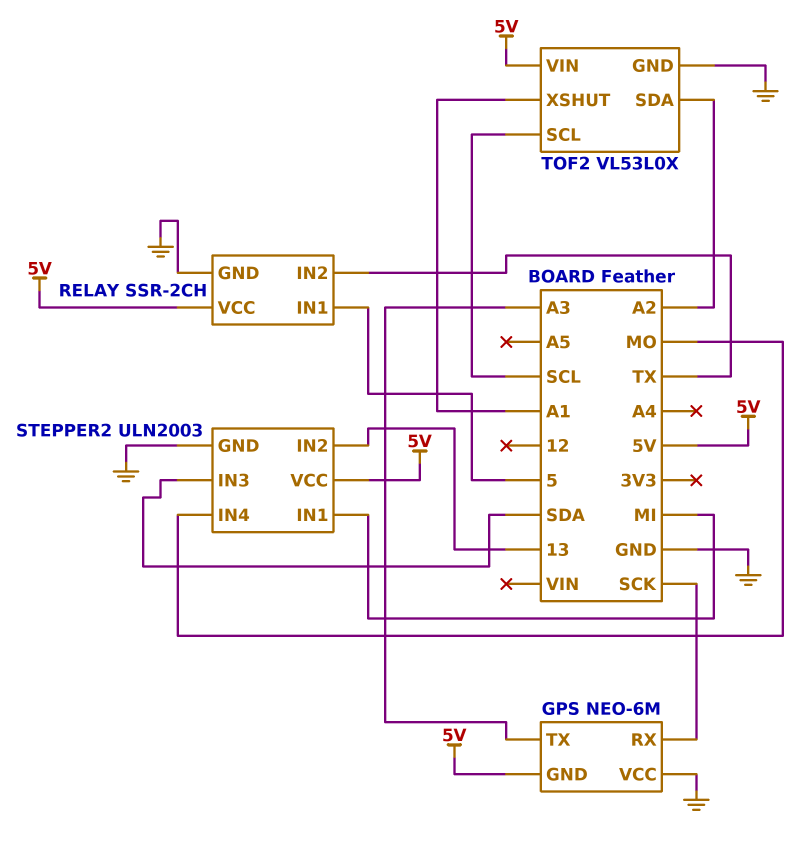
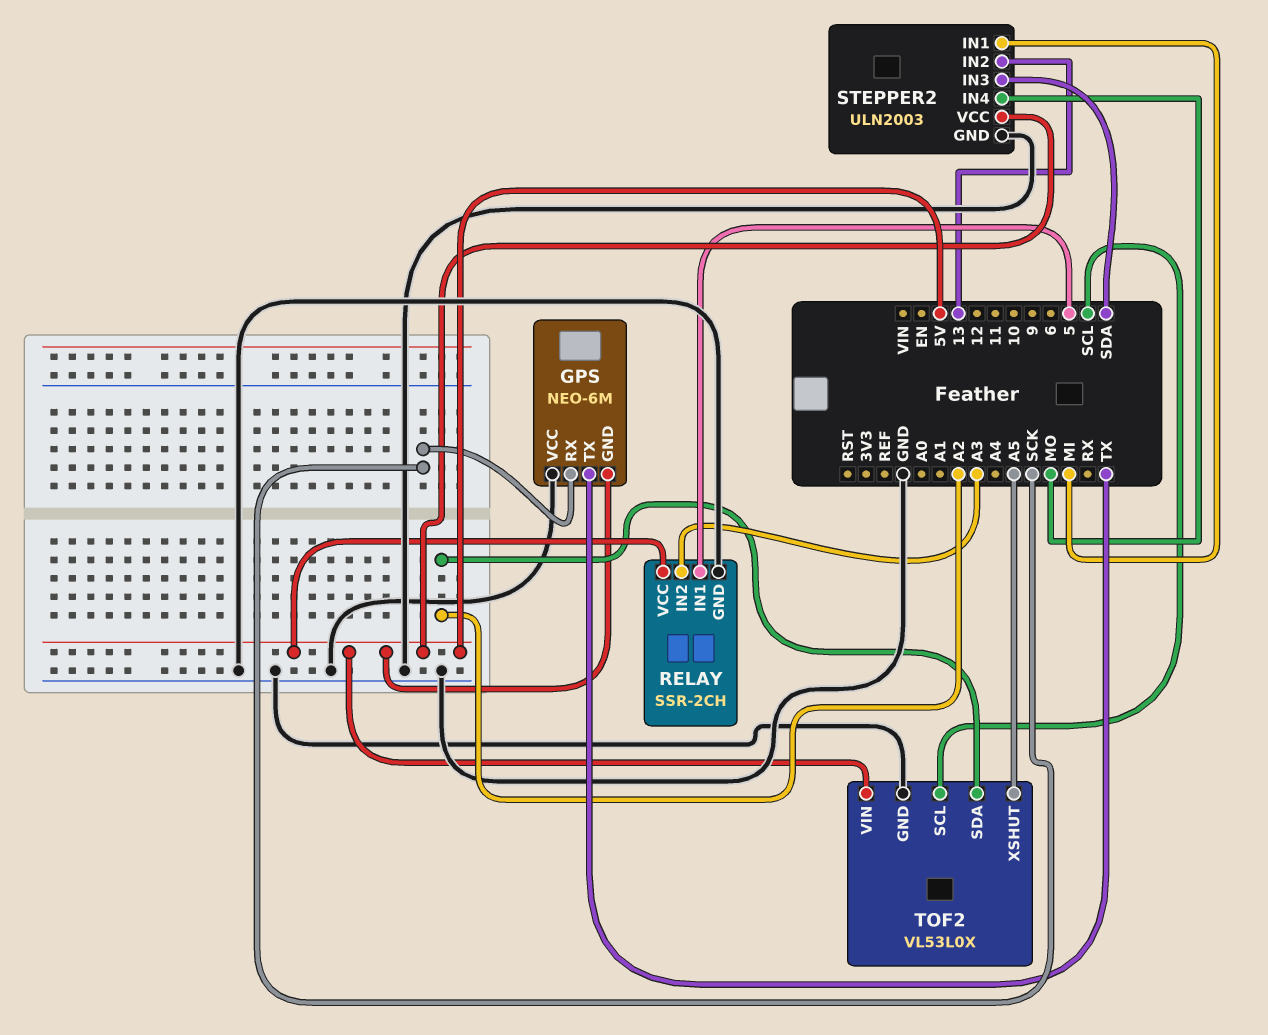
GPS pin TX: A3 -> TX
RELAY pin IN2: TX -> A3
TOF2 pin XSHUT: A1 -> A5

